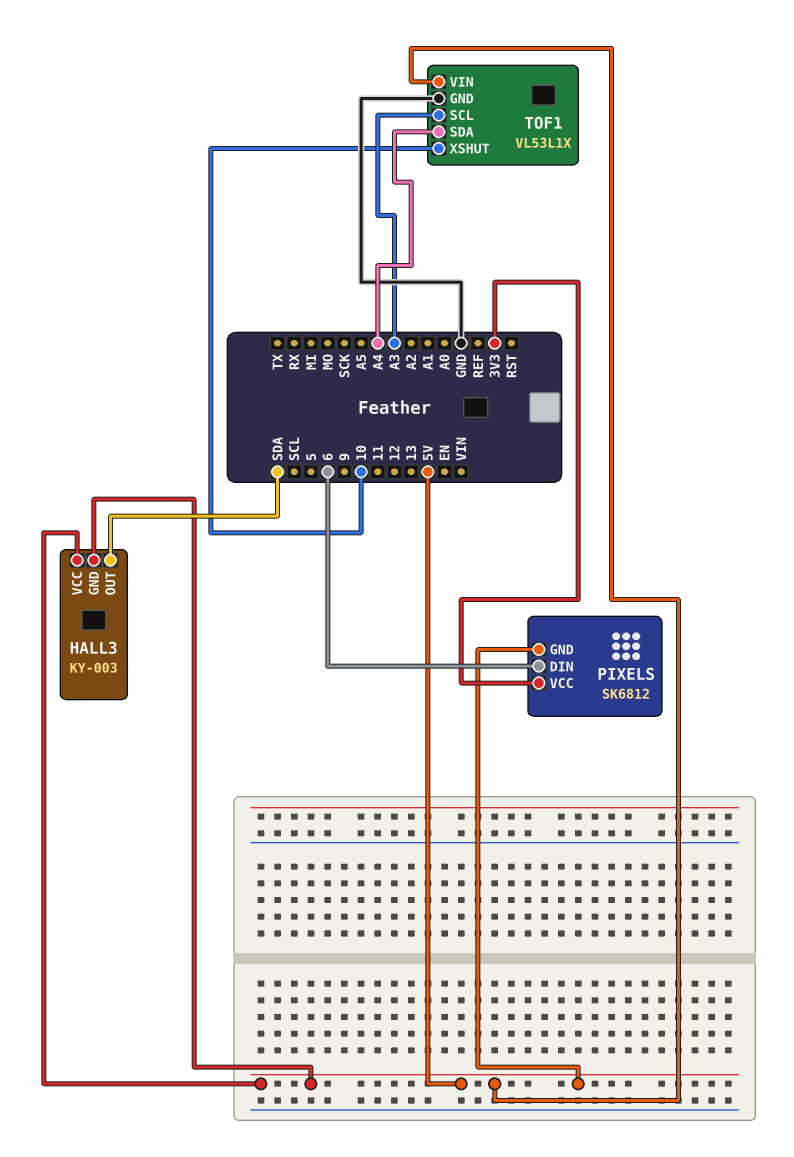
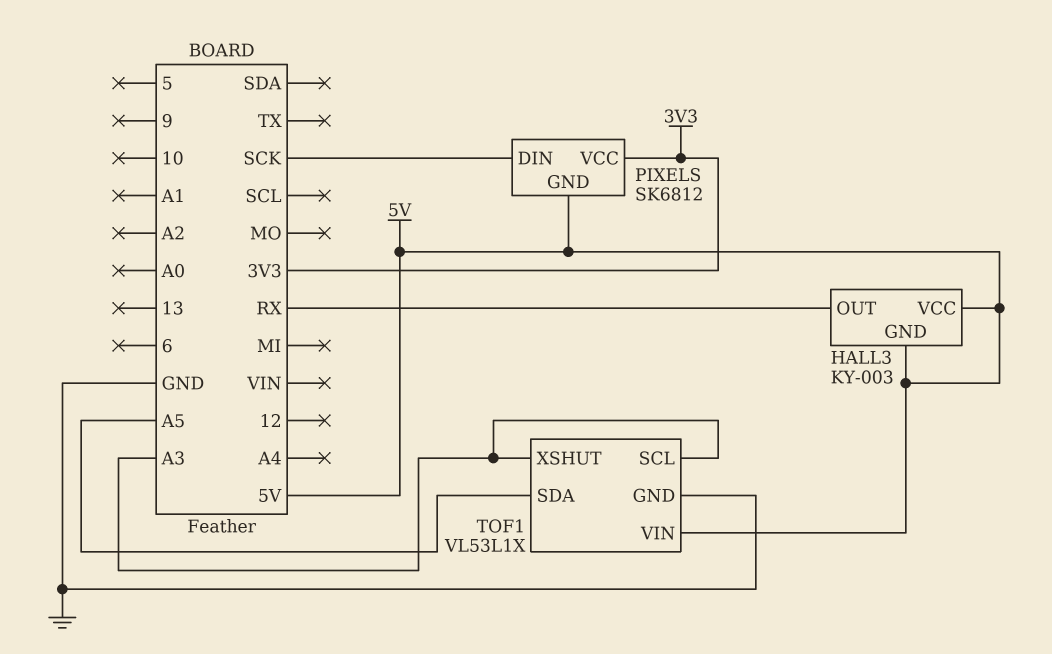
HALL3 pin OUT: SDA -> RX
PIXELS pin DIN: 6 -> SCK
TOF1 pin SDA: A4 -> A5
TOF1 pin XSHUT: 10 -> A3

